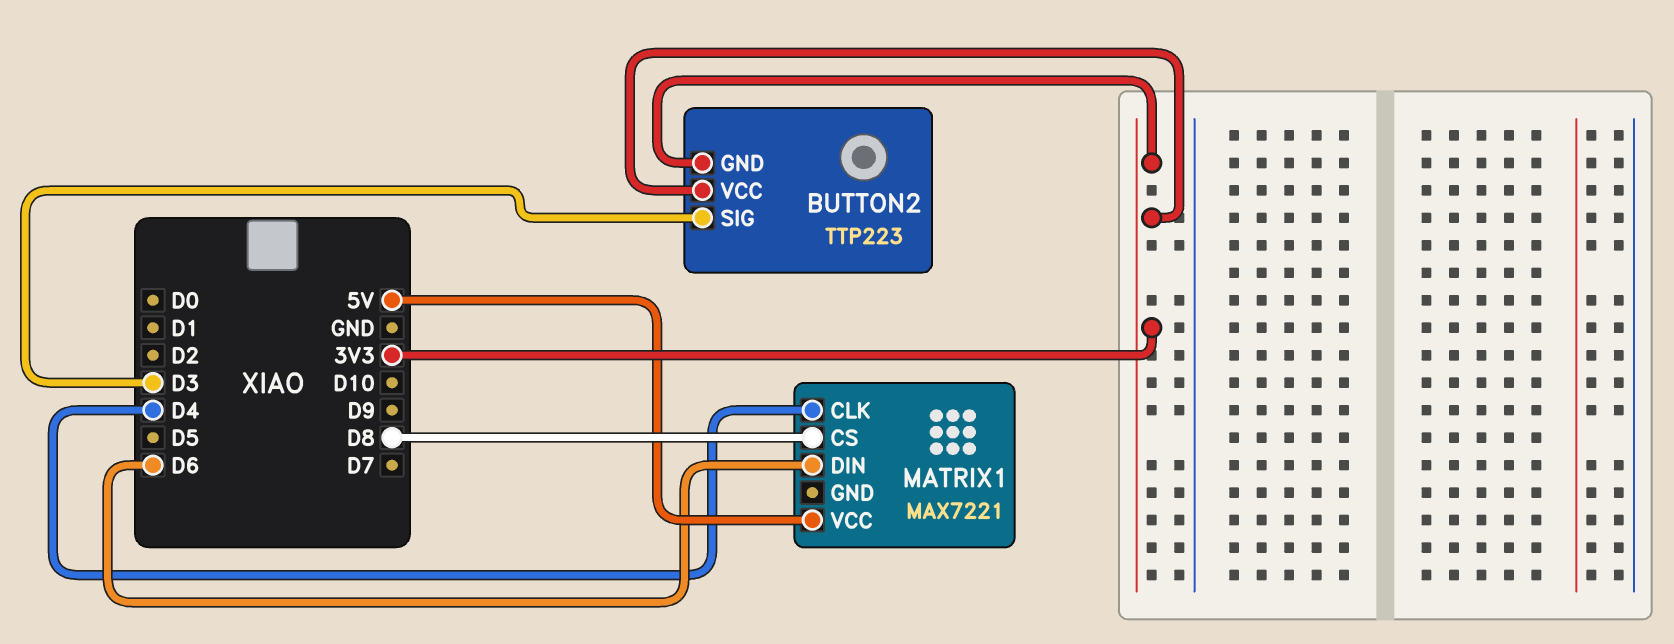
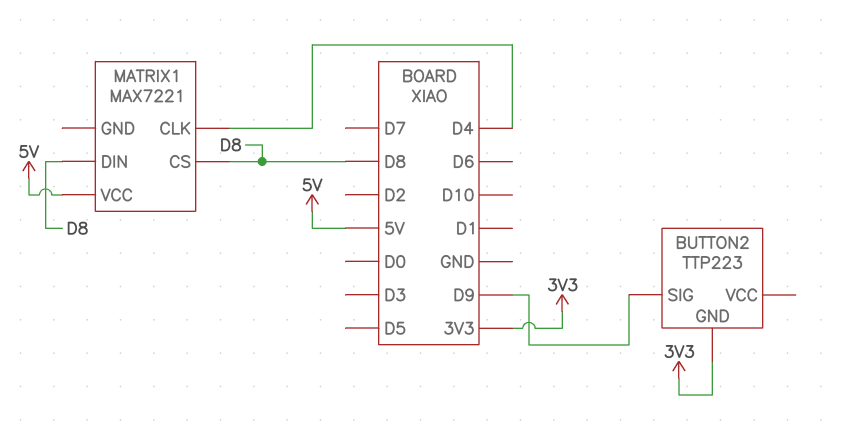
BUTTON2 pin SIG: D3 -> D9
BUTTON2 pin VCC: 3V3 -> none
MATRIX1 pin DIN: D6 -> D8

